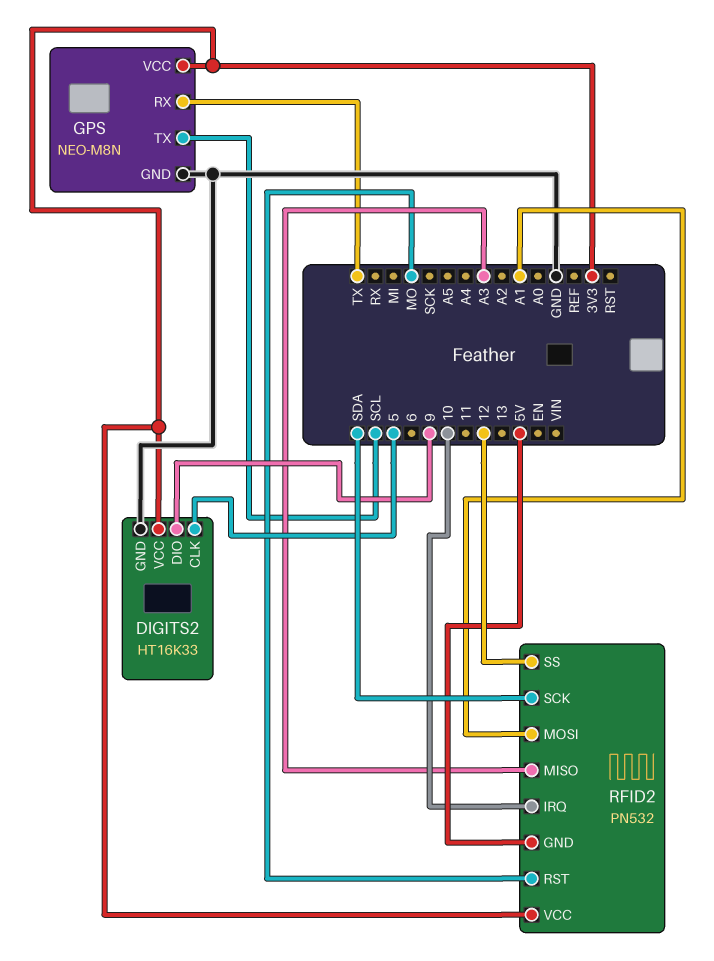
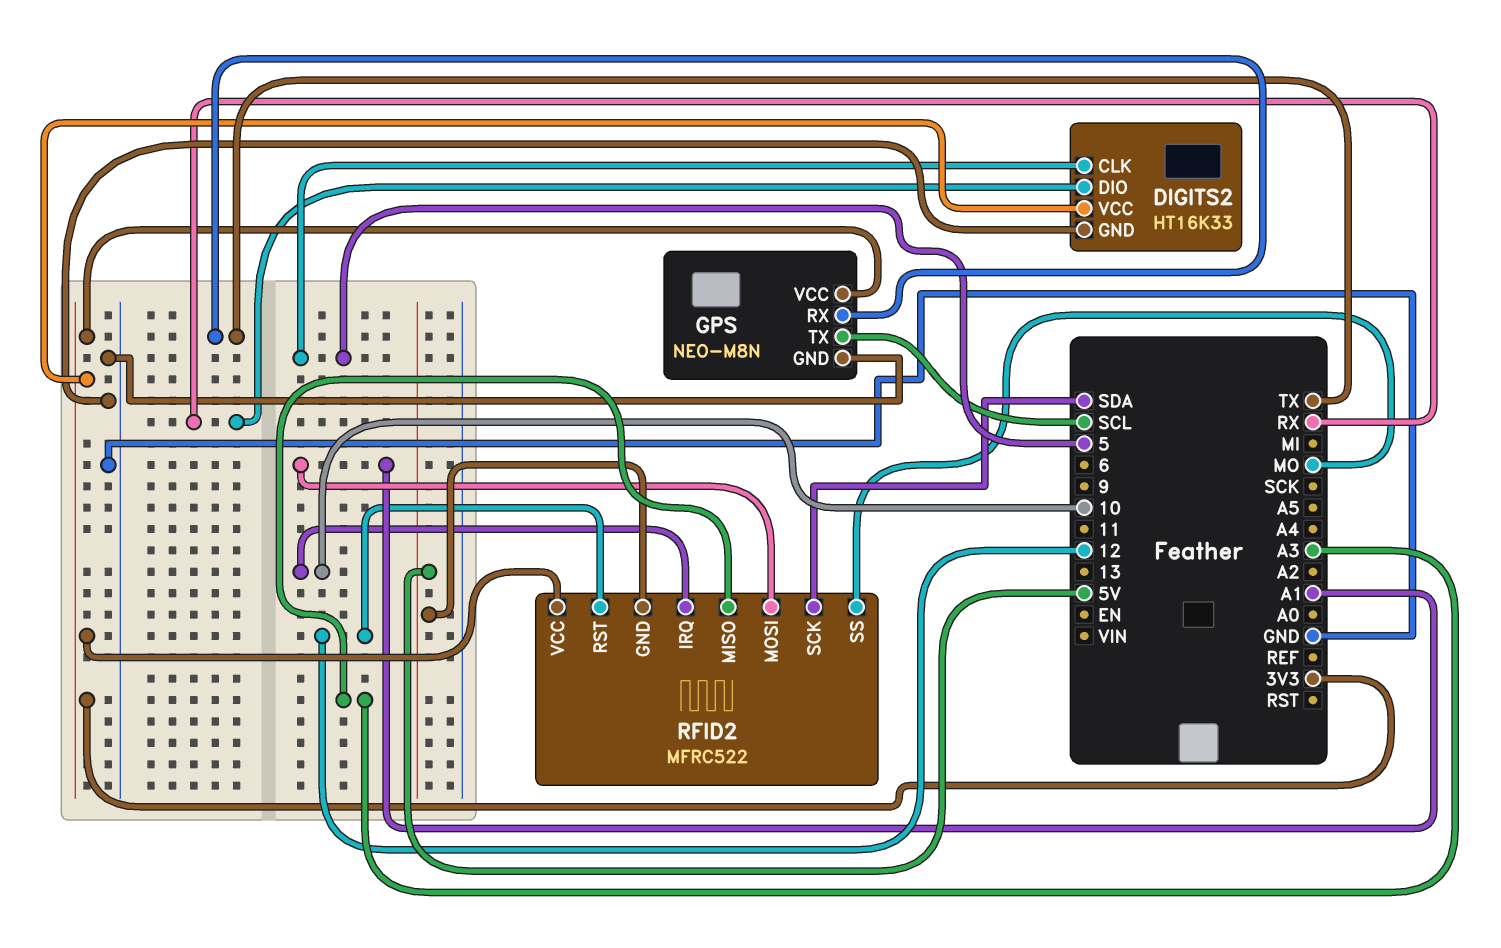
DIGITS2 pin DIO: 9 -> RX
RFID2: PN532 -> MFRC522
RFID2 pin RST: MO -> 12
RFID2 pin SS: 12 -> MO

